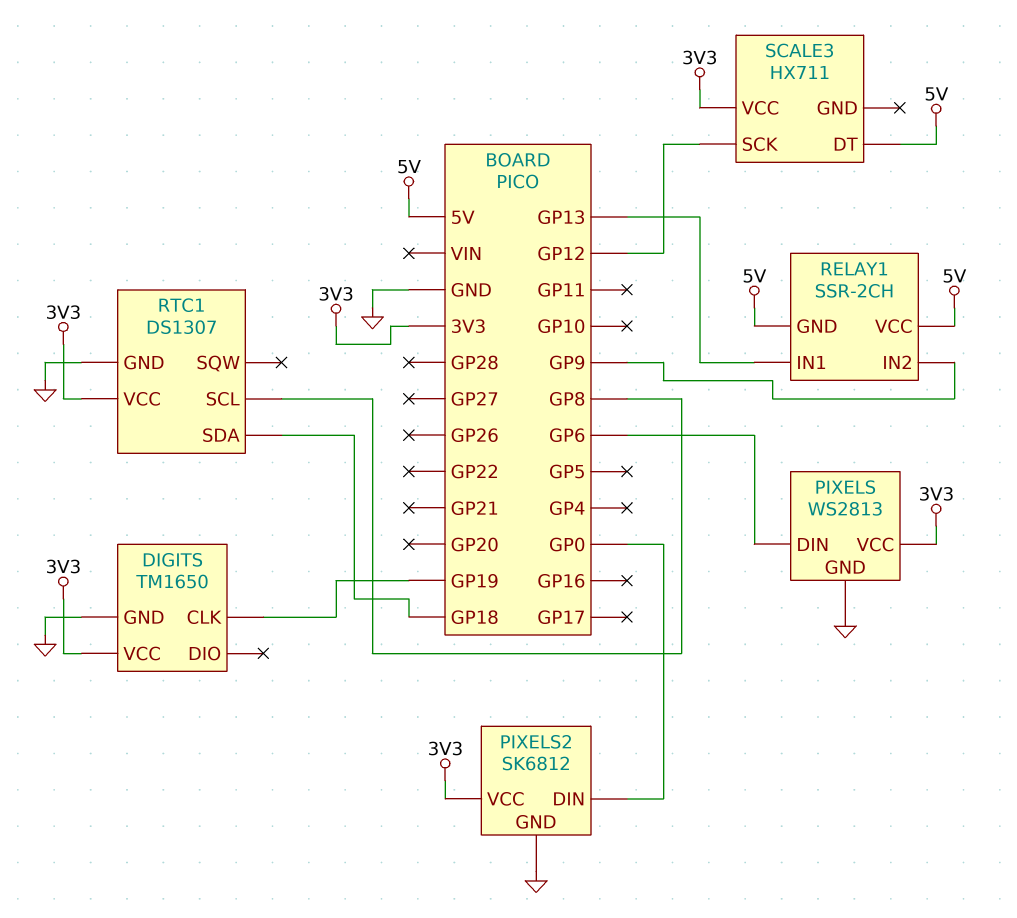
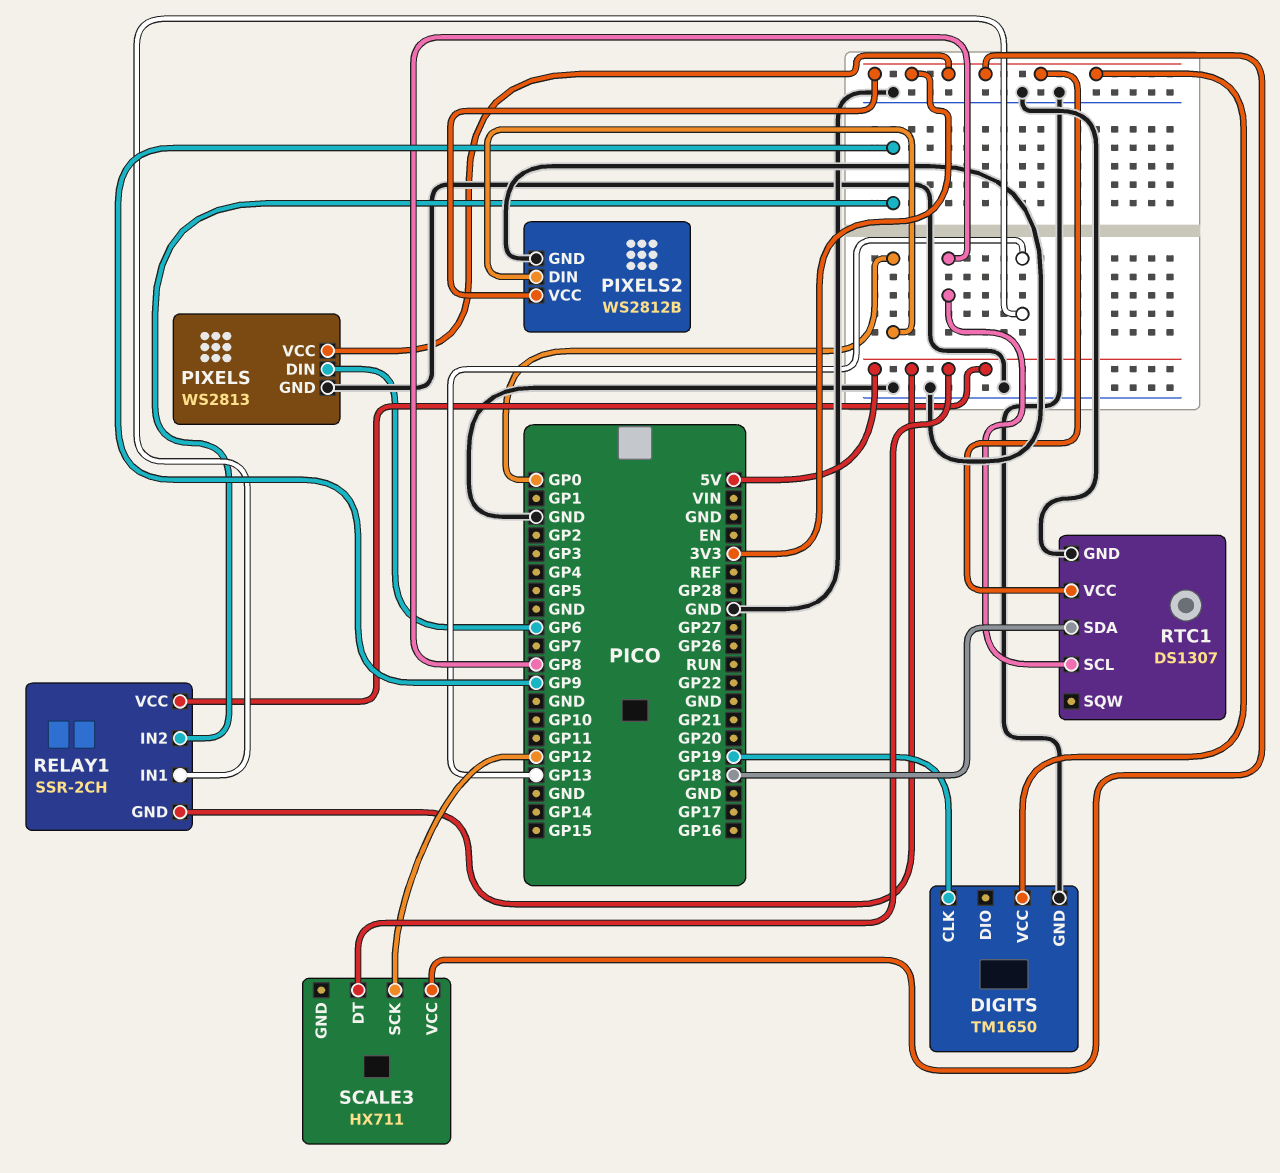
PIXELS2: SK6812 -> WS2812B

